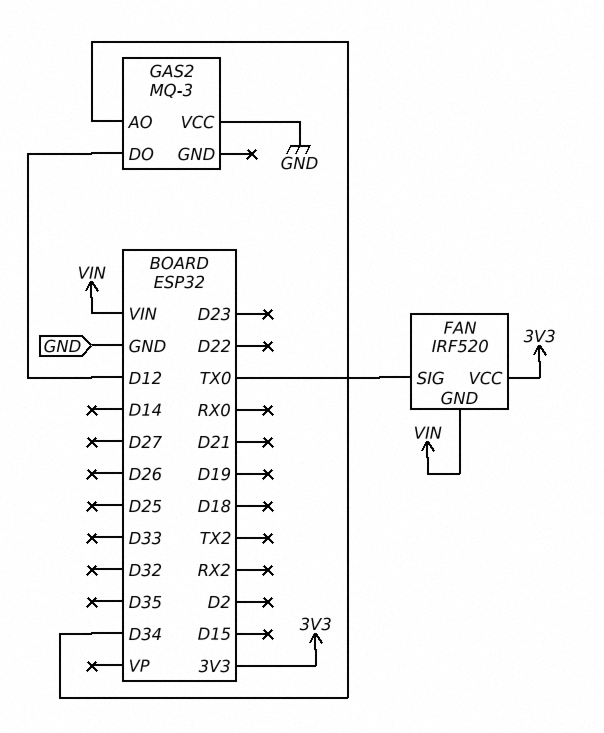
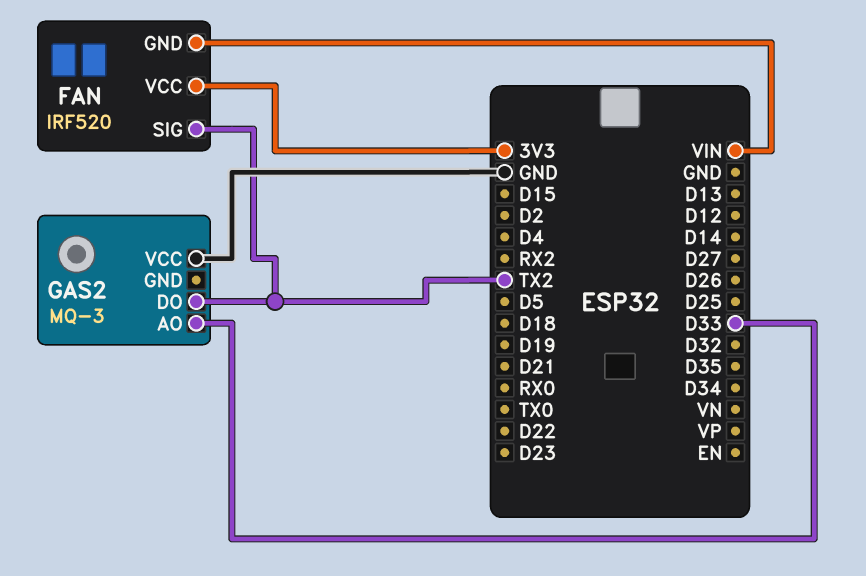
FAN pin SIG: TX0 -> TX2
GAS2 pin AO: D34 -> D33
GAS2 pin DO: D12 -> TX2

